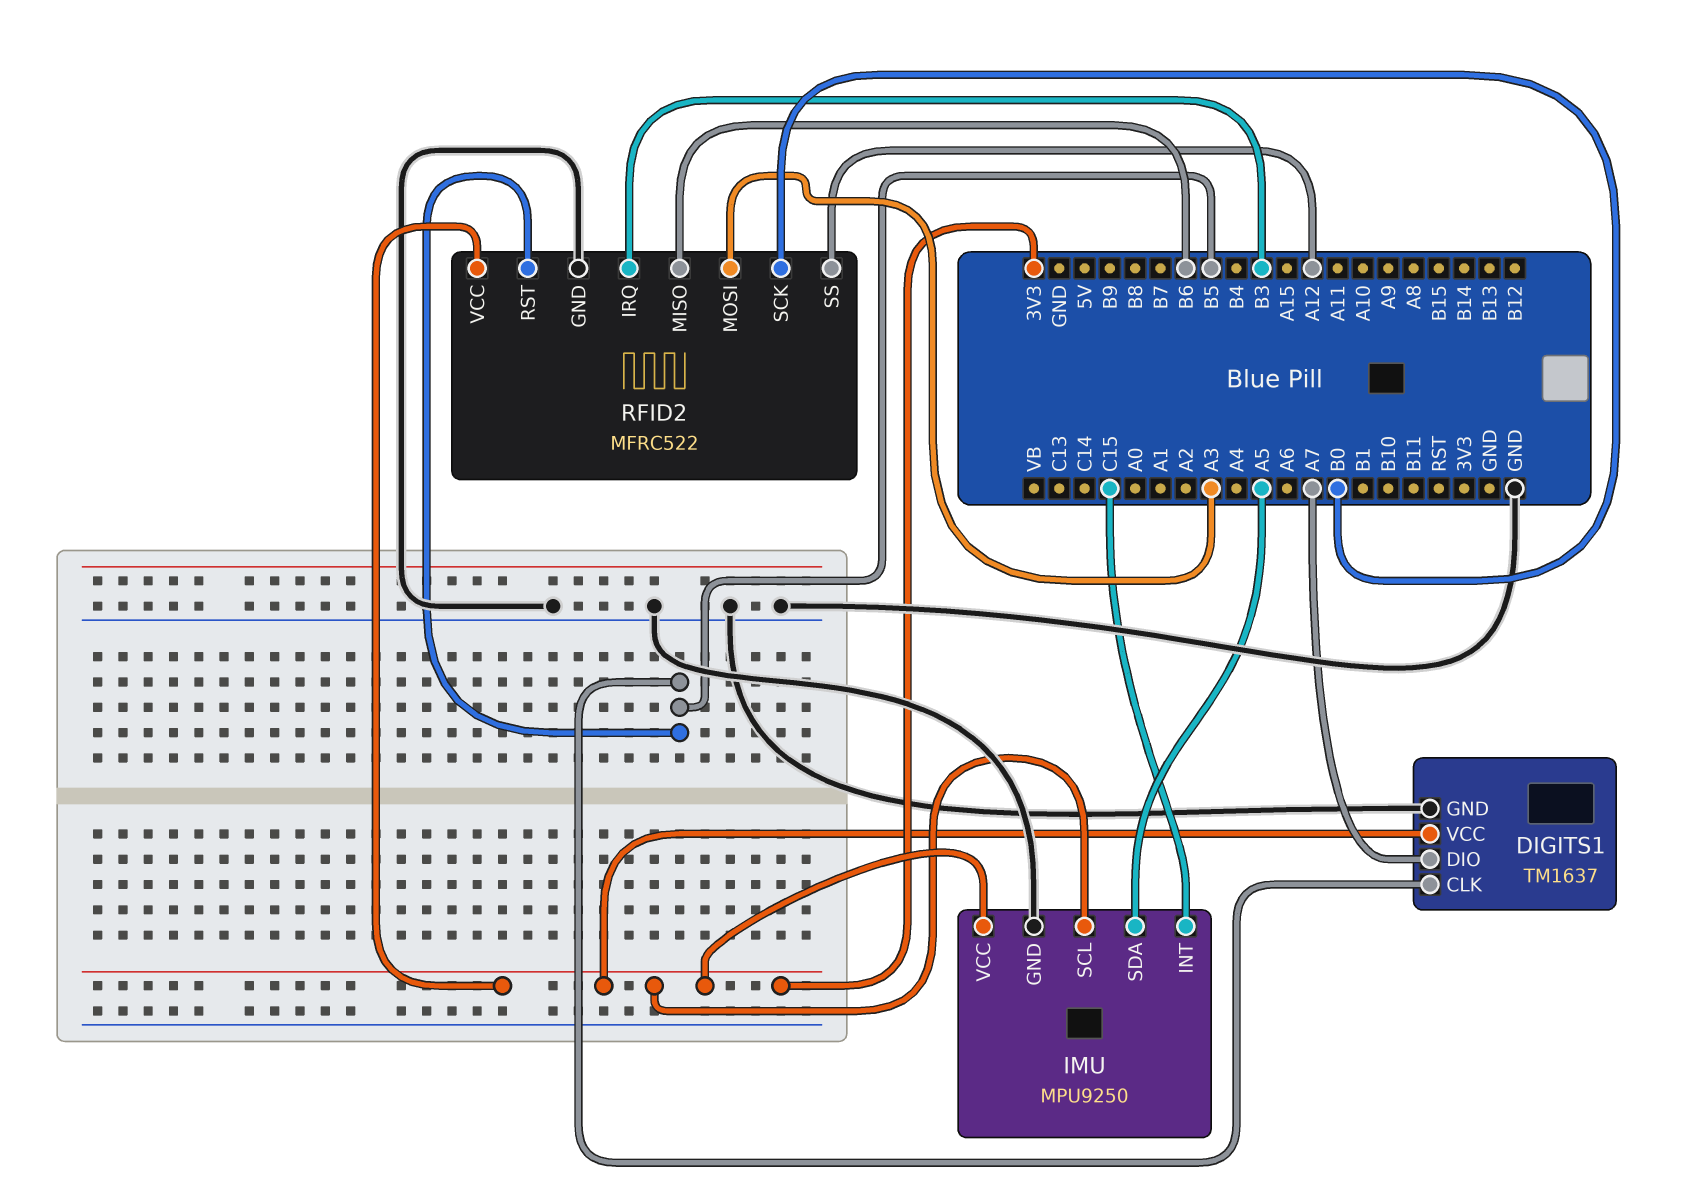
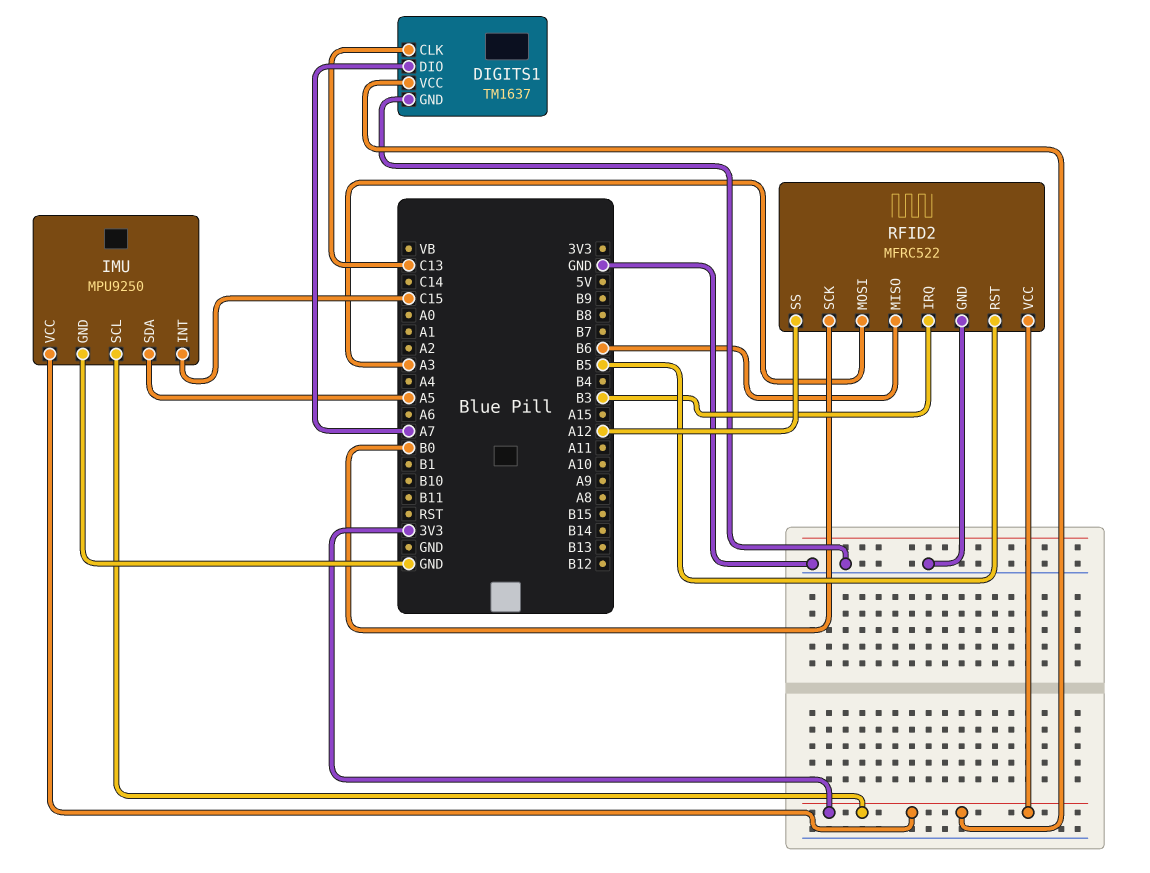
DIGITS1 pin CLK: B5 -> C13

